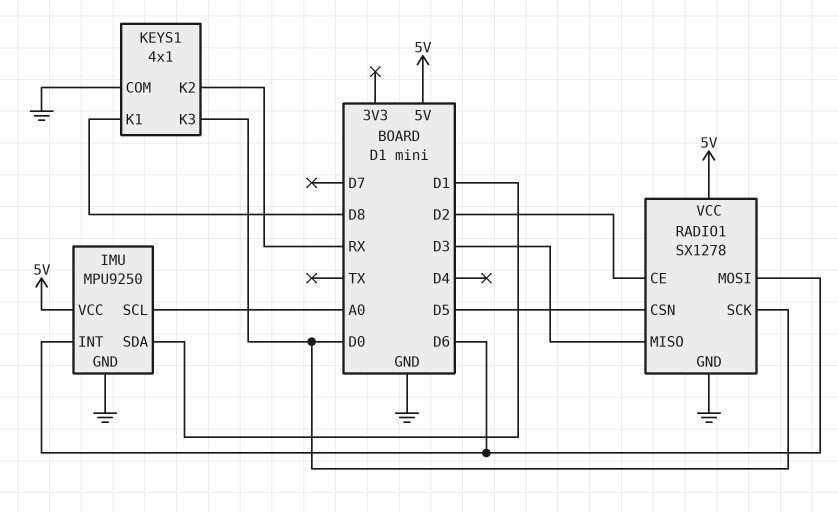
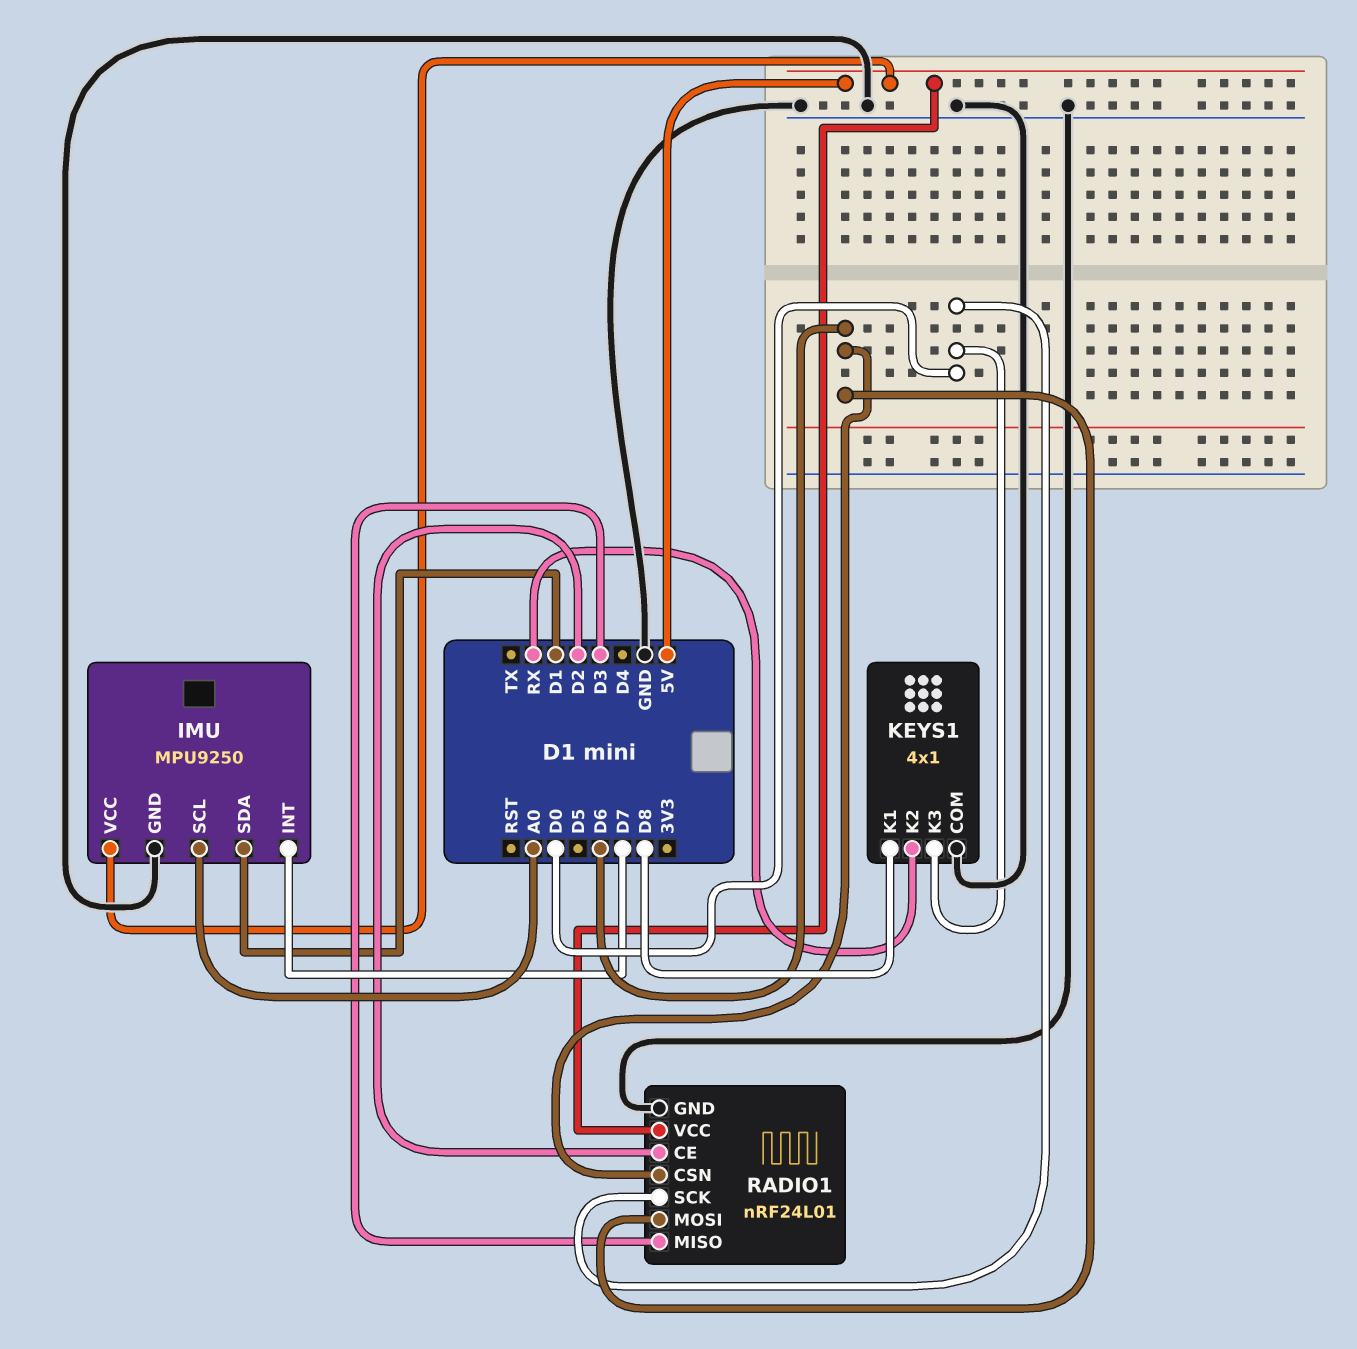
IMU pin INT: D6 -> D7
RADIO1: SX1278 -> nRF24L01
RADIO1 pin CSN: D5 -> D6

